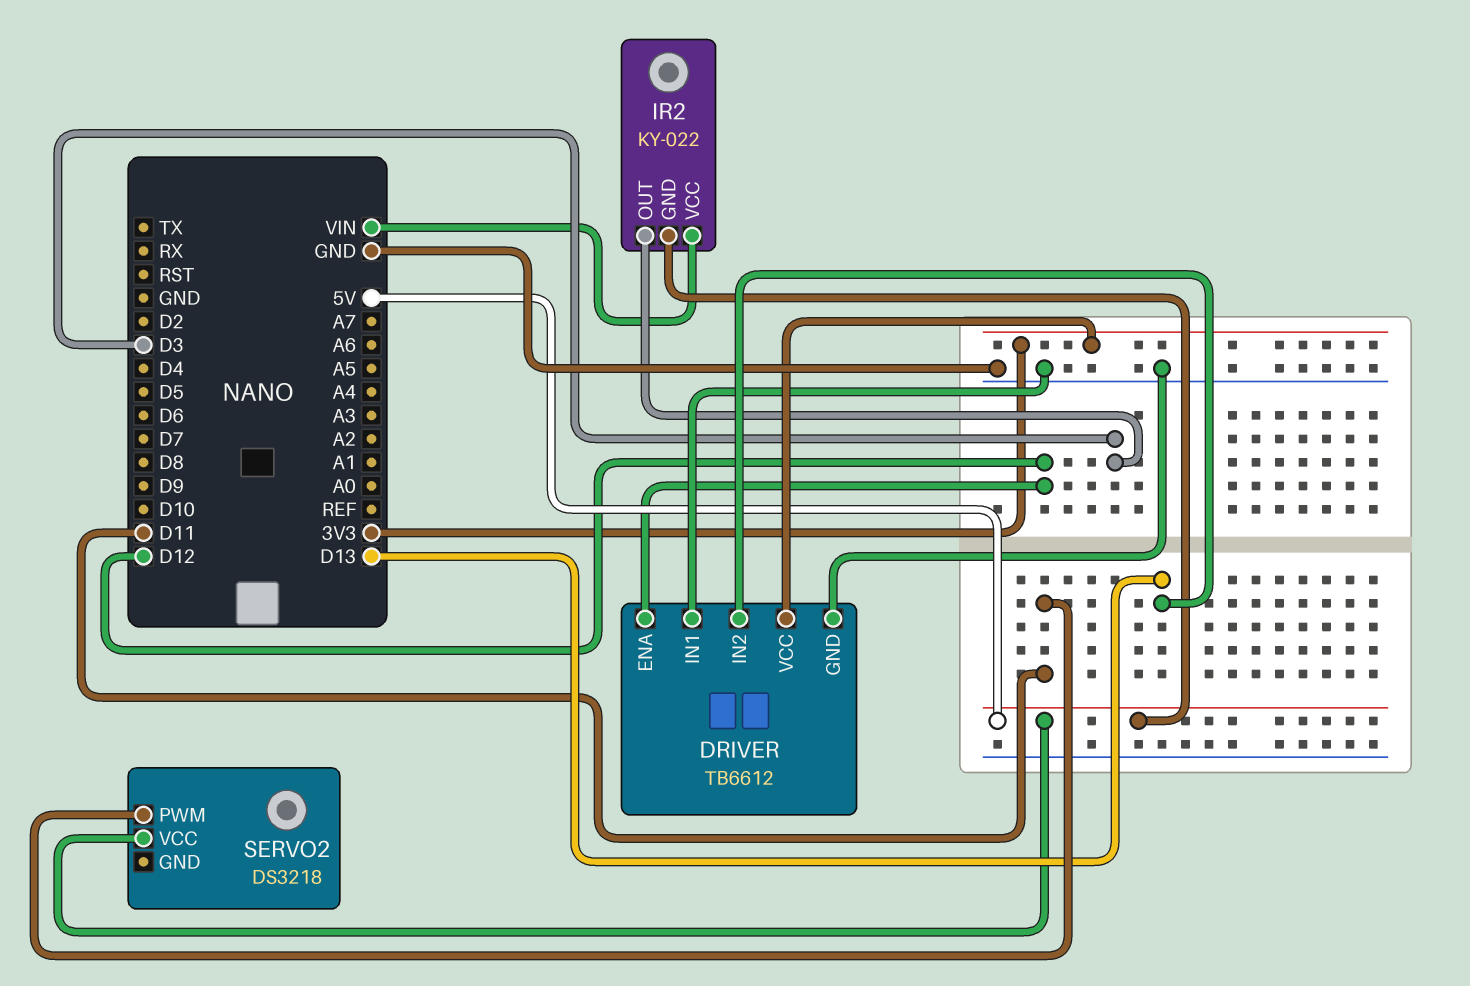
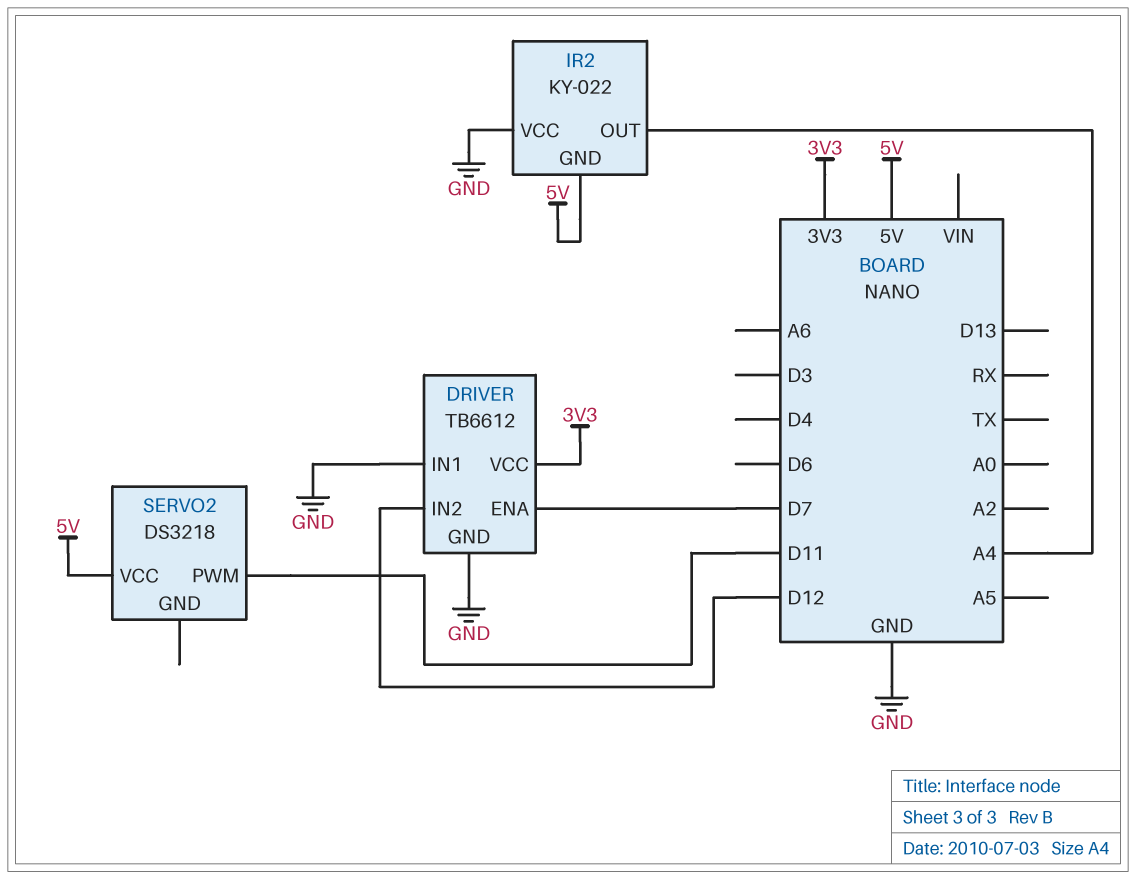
DRIVER pin ENA: D12 -> D7
DRIVER pin IN2: D13 -> D12
IR2 pin OUT: D3 -> A4
IR2 pin VCC: VIN -> GND

